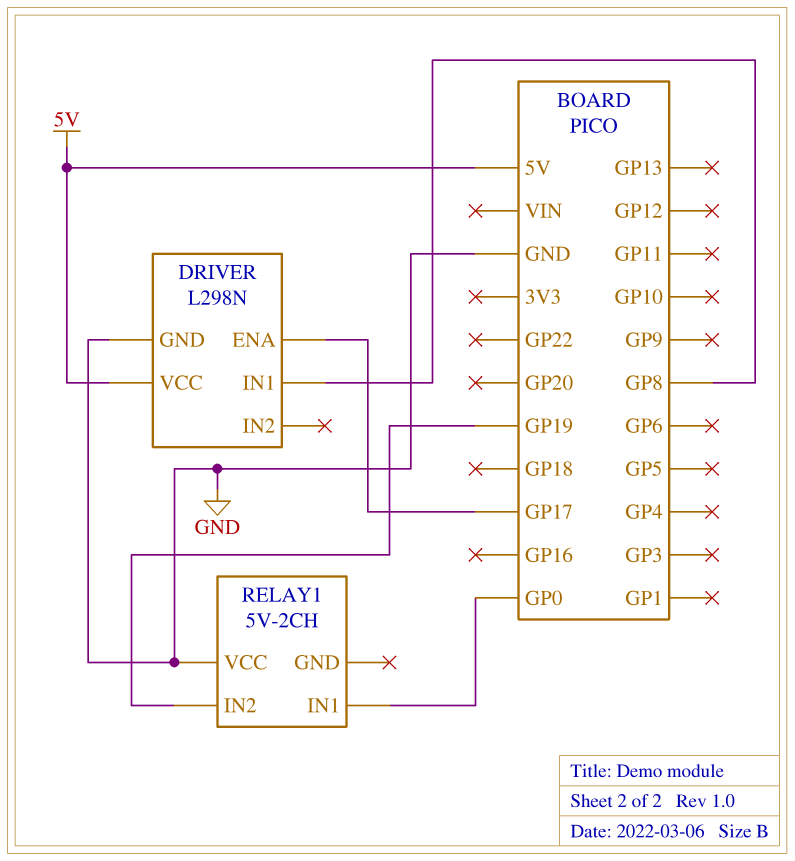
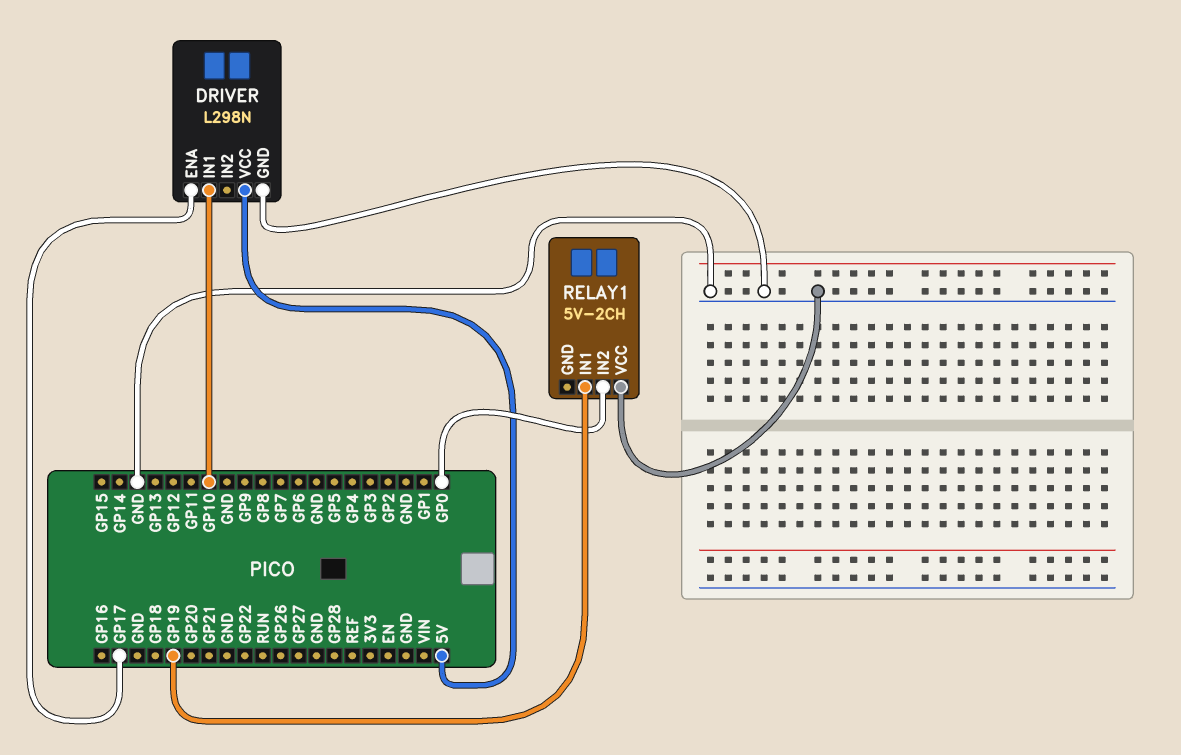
DRIVER pin IN1: GP8 -> GP10
RELAY1 pin IN1: GP0 -> GP19
RELAY1 pin IN2: GP19 -> GP0

